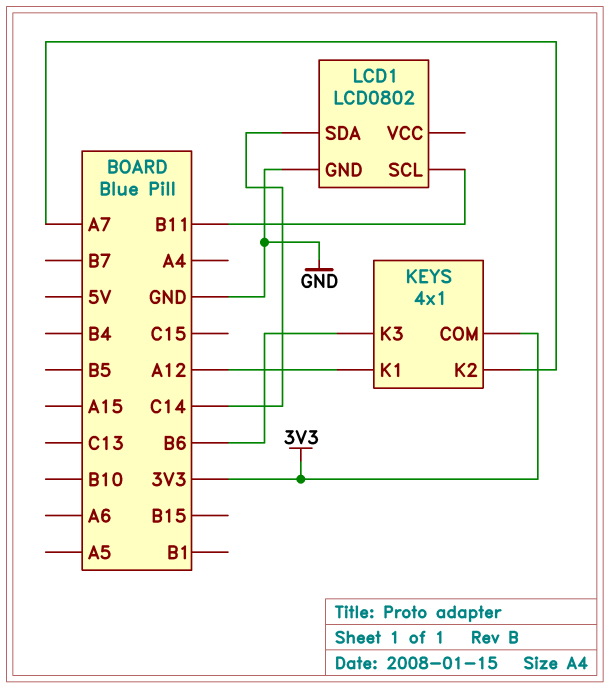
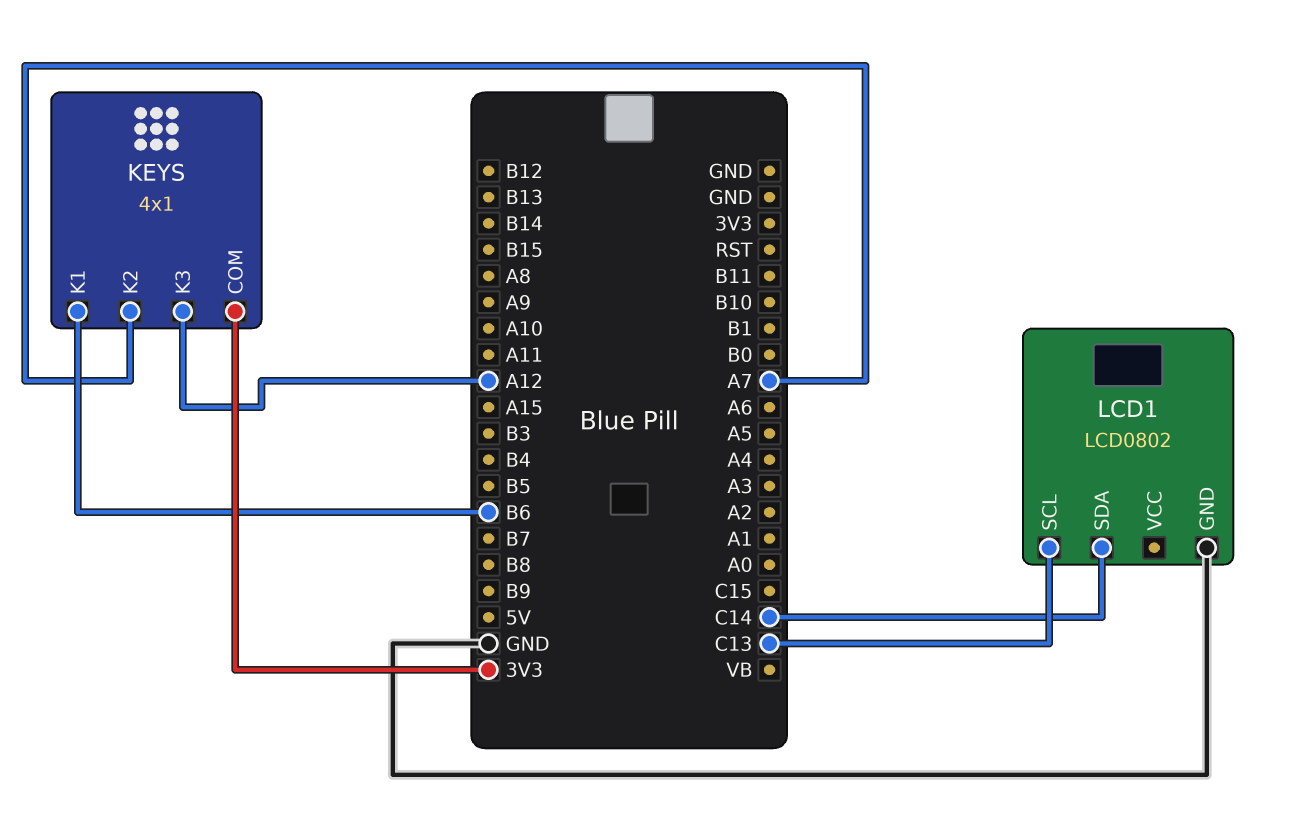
KEYS pin K1: A12 -> B6
KEYS pin K3: B6 -> A12
LCD1 pin SCL: B11 -> C13

